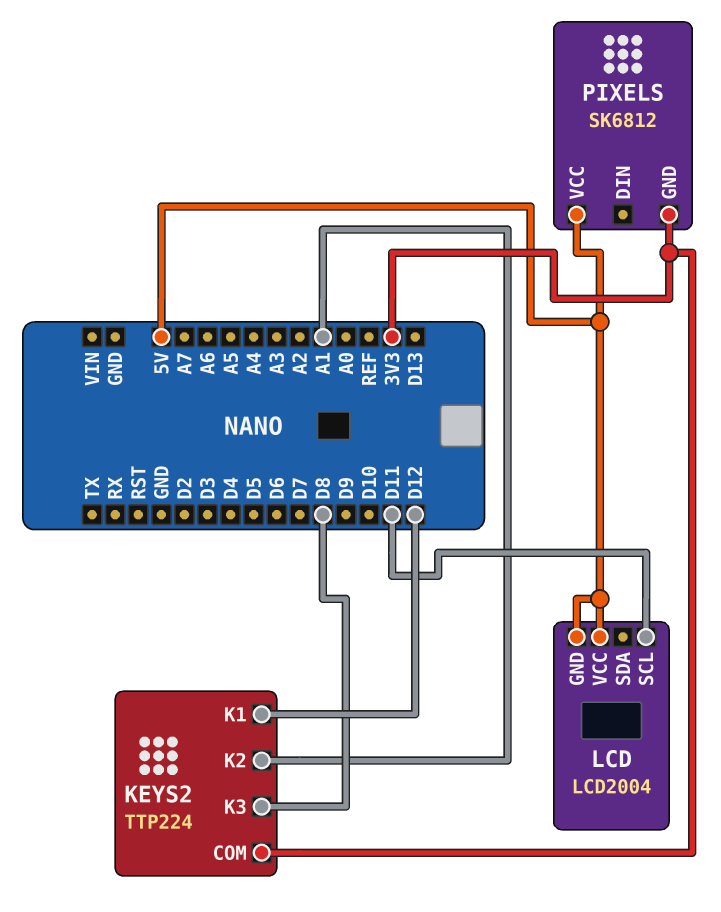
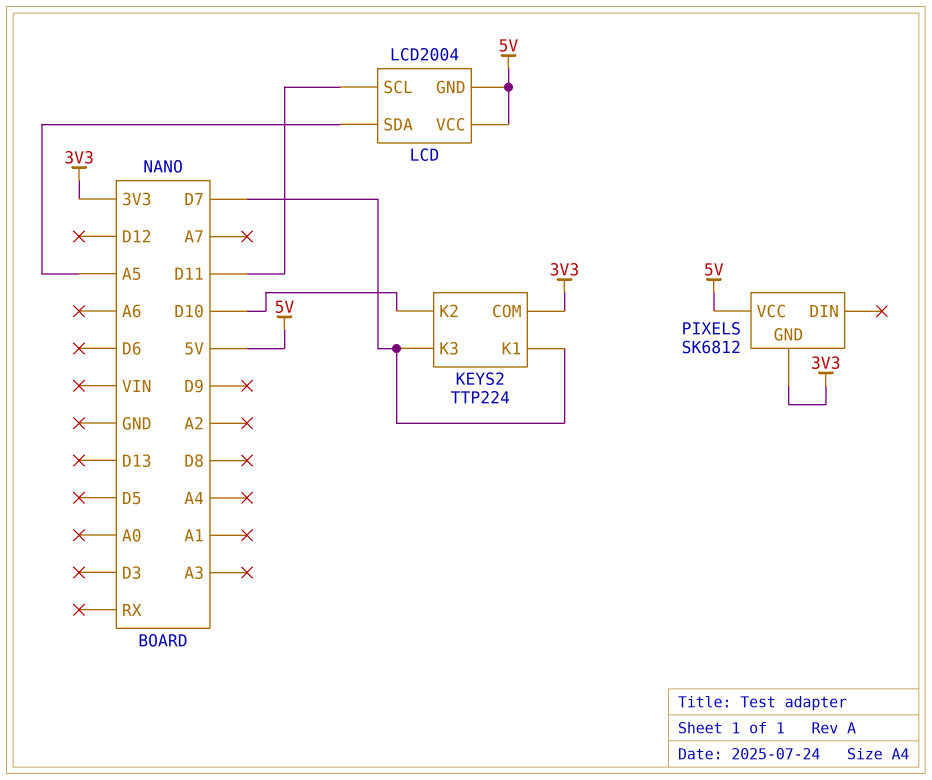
KEYS2 pin K1: D12 -> D7
KEYS2 pin K2: A1 -> D10
KEYS2 pin K3: D8 -> D7
LCD pin SDA: none -> A5

